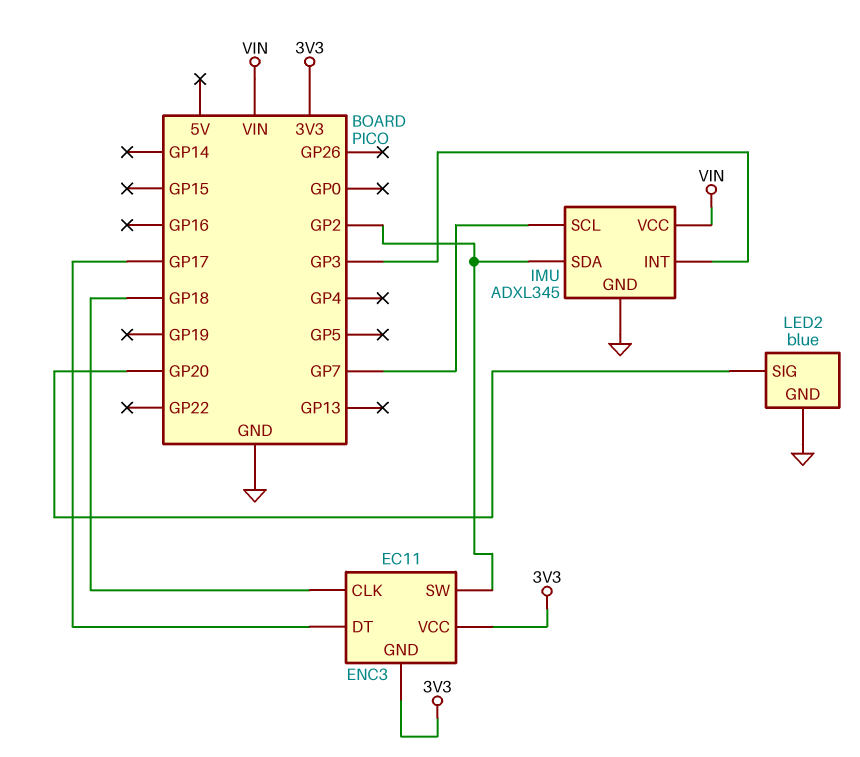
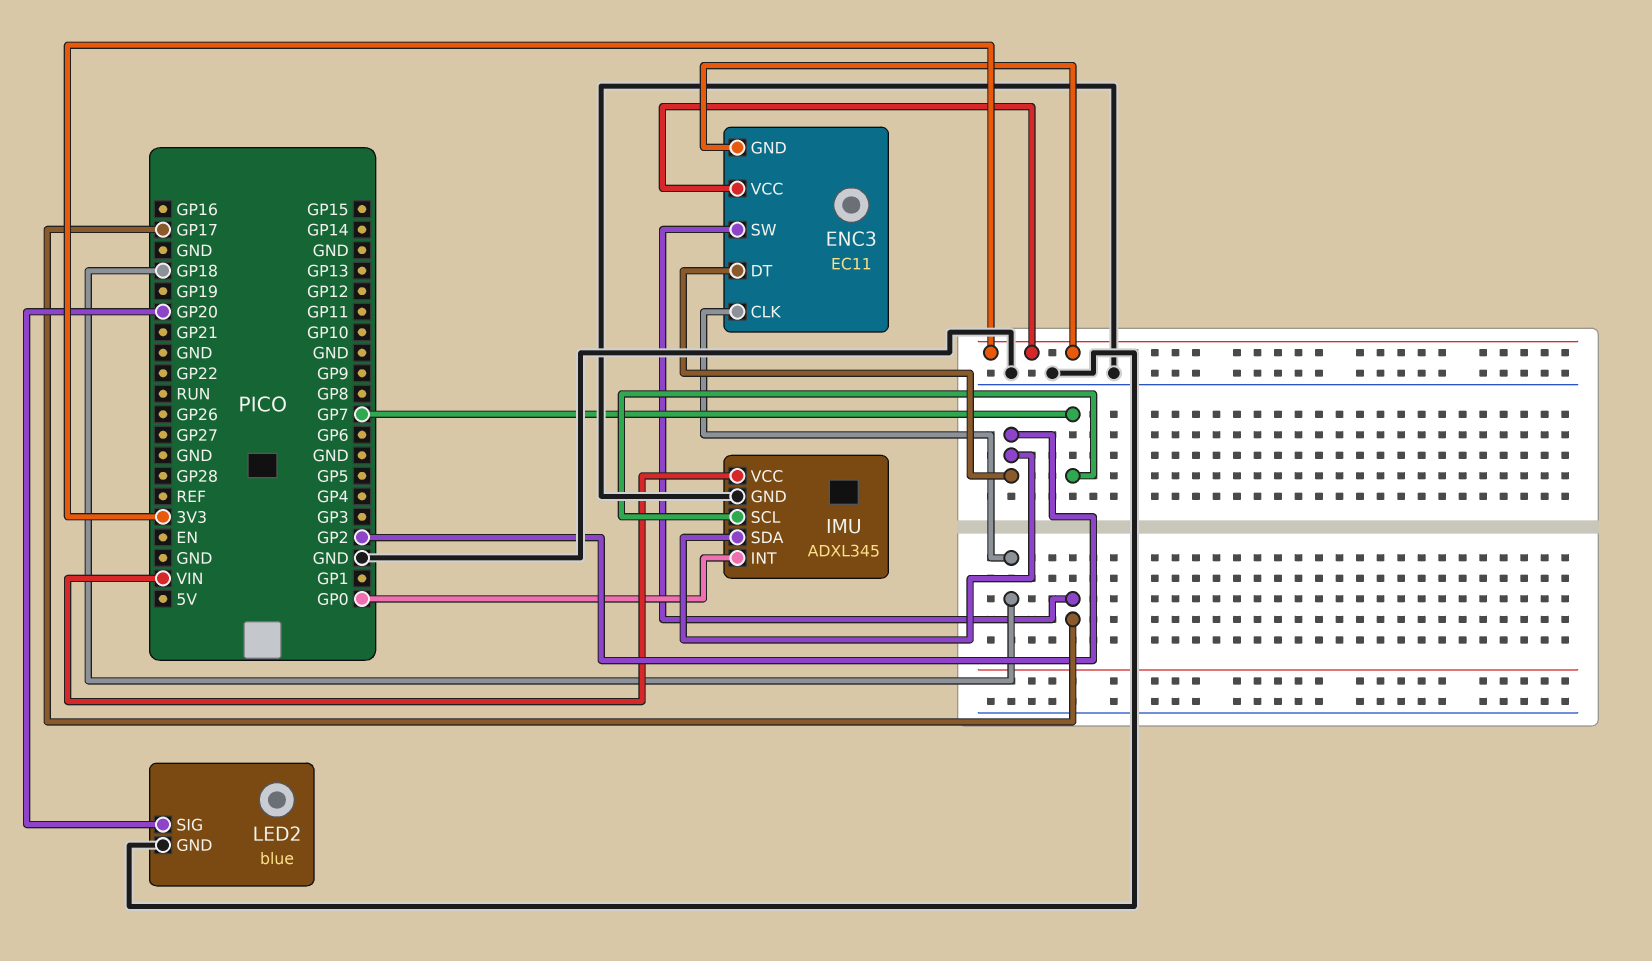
ENC3 pin DT: GP17 -> GP2
ENC3 pin SW: GP2 -> GP17
IMU pin INT: GP3 -> GP0

